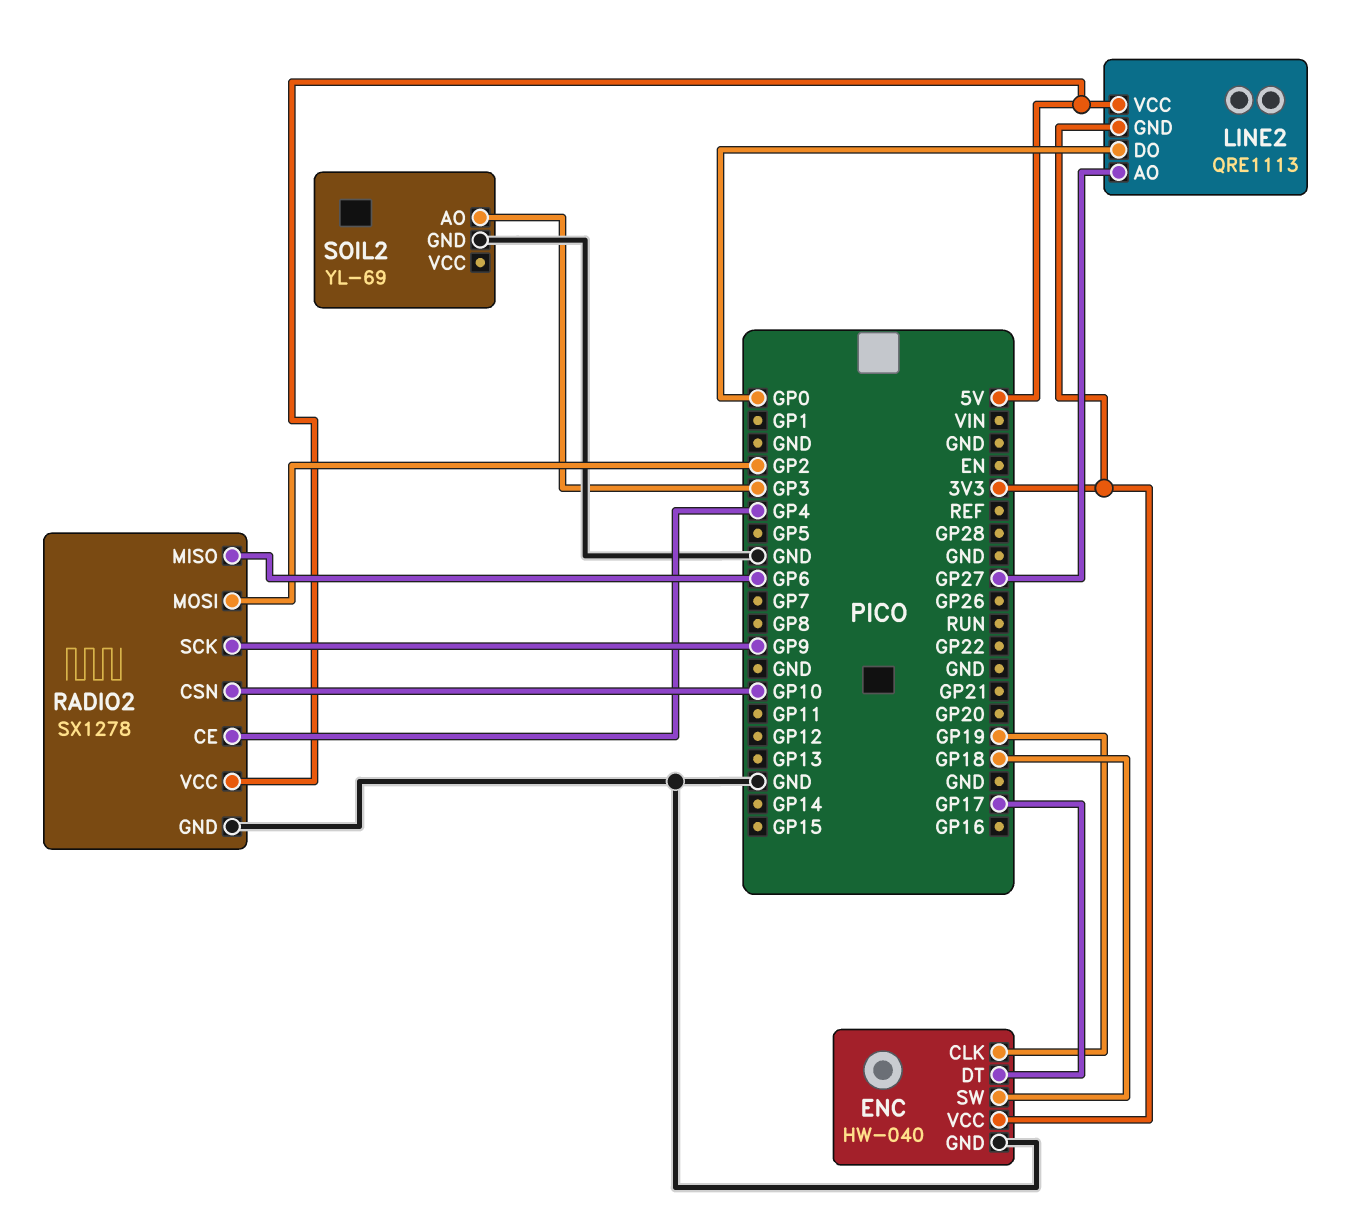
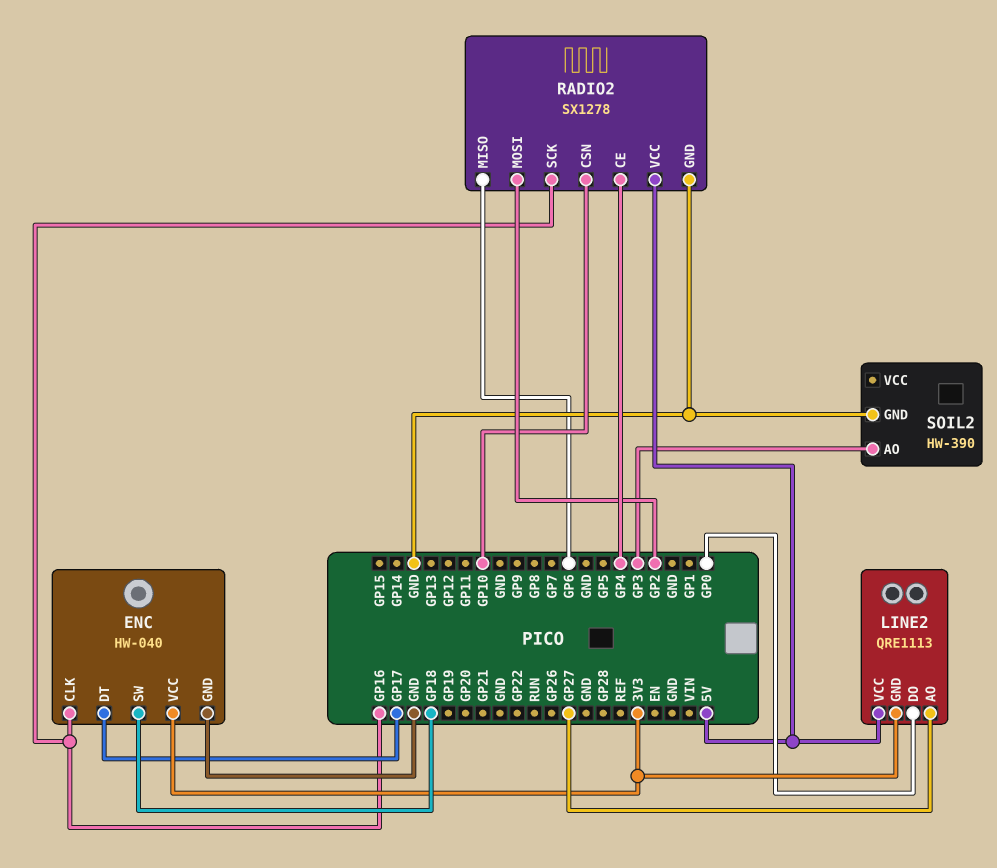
ENC pin CLK: GP19 -> GP16
RADIO2 pin SCK: GP9 -> GP16
SOIL2: YL-69 -> HW-390

